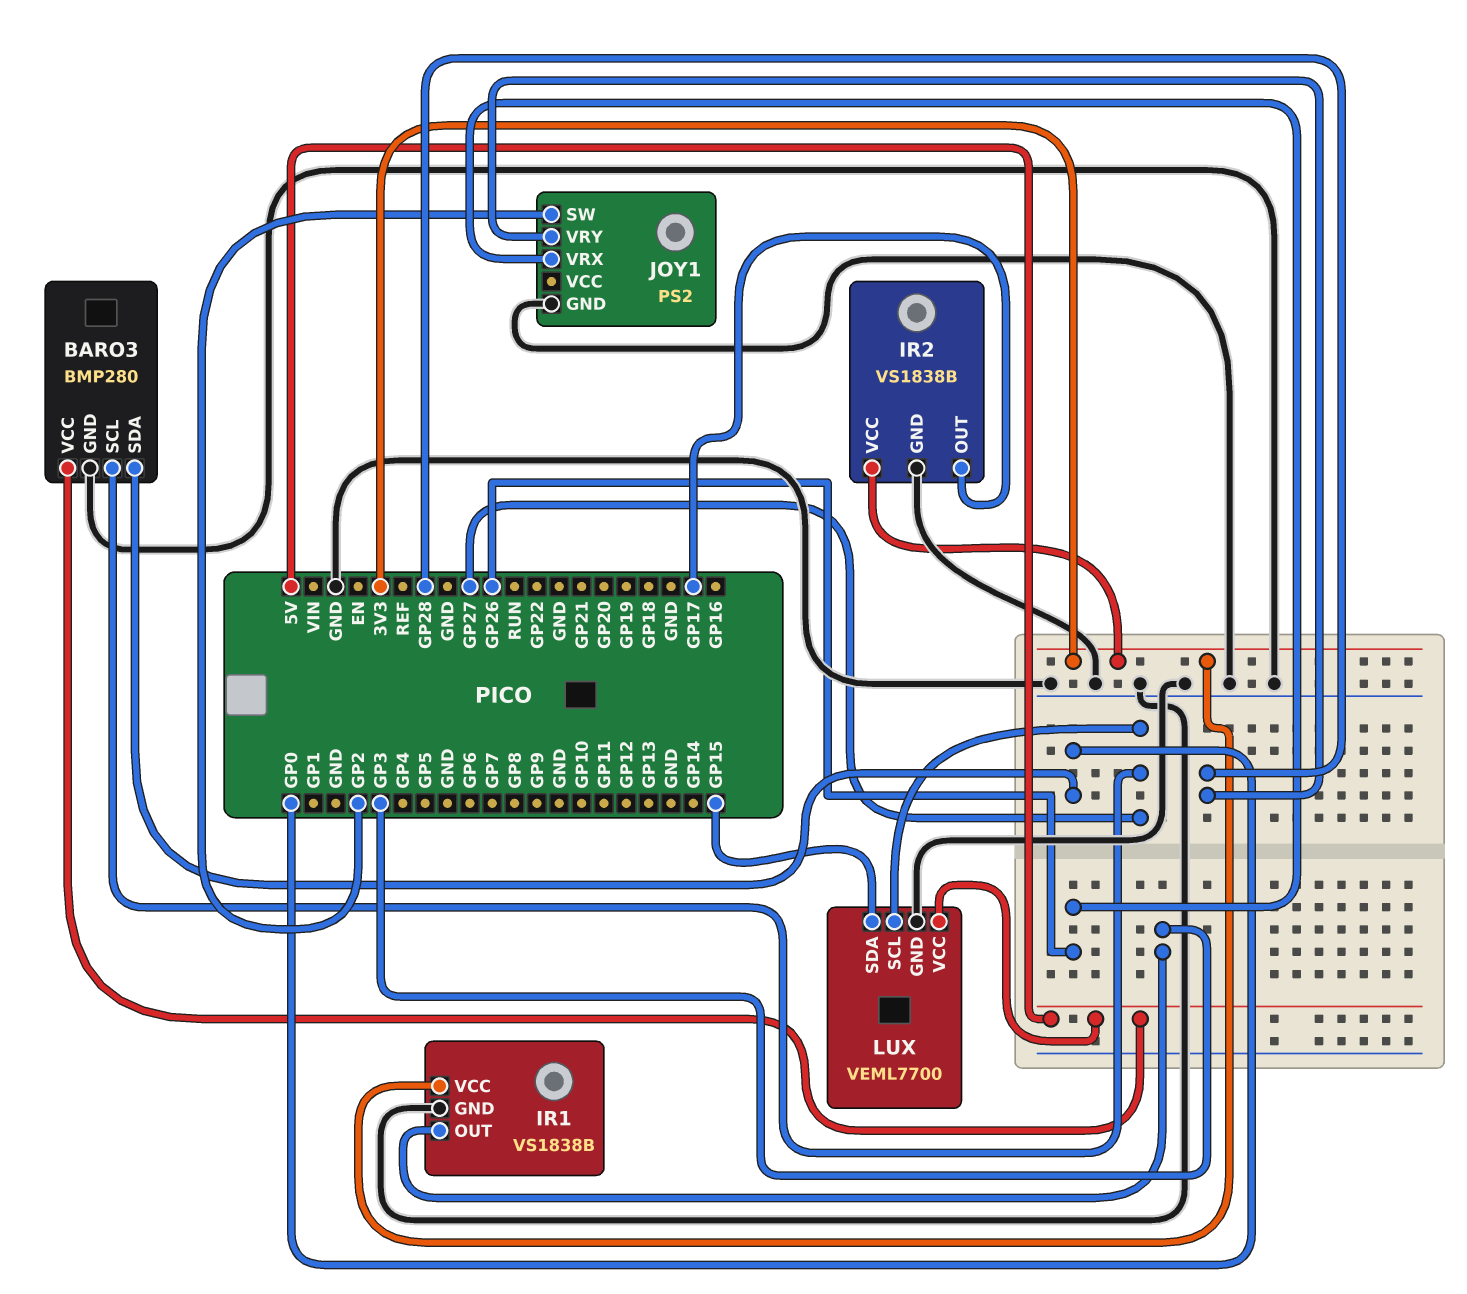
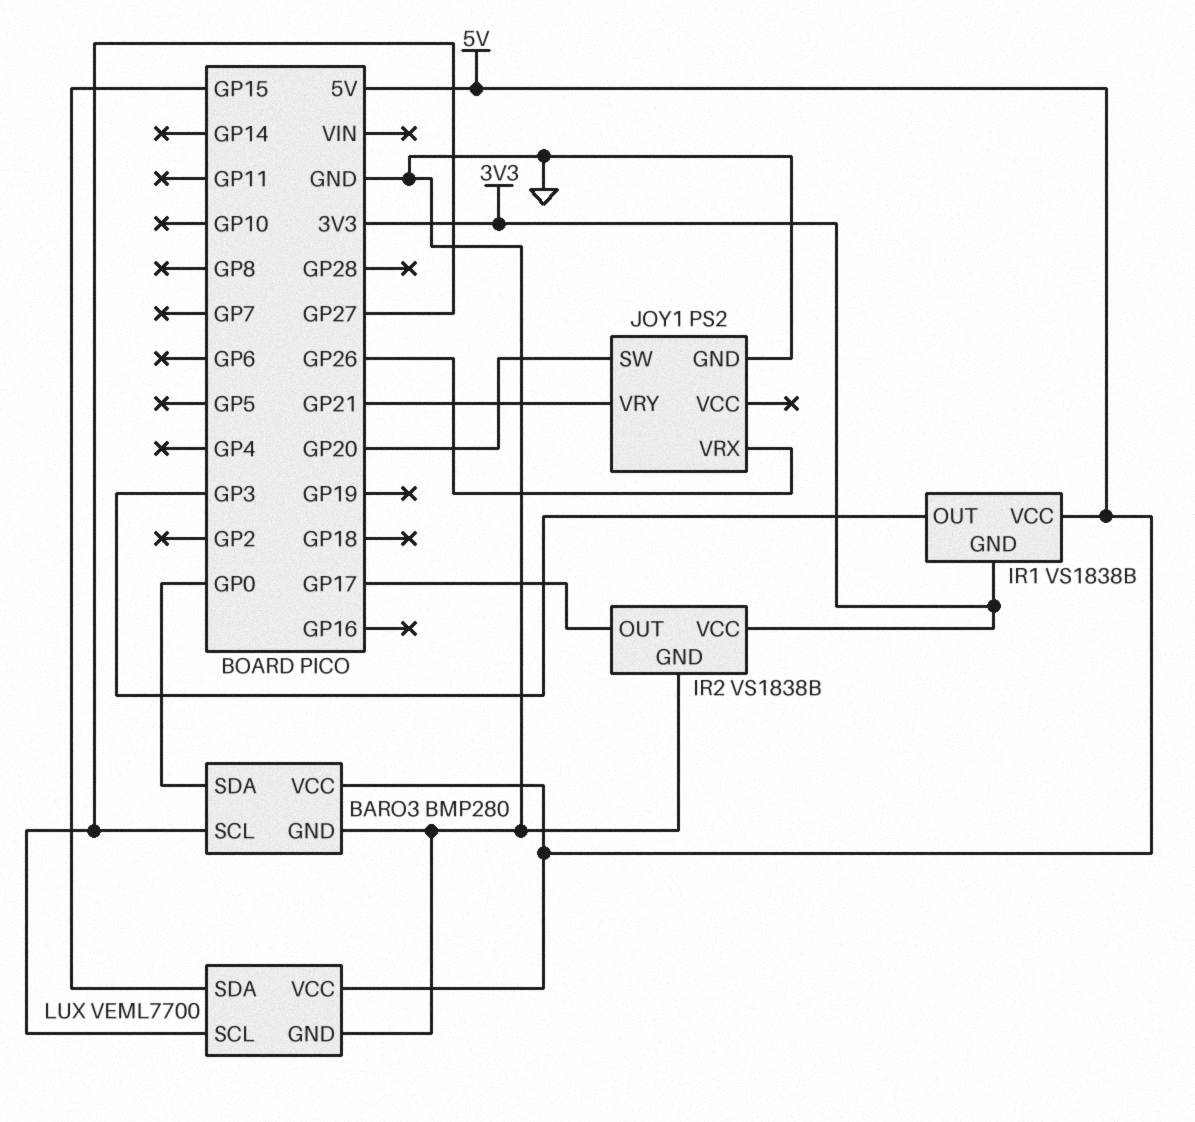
IR1 pin GND: GND -> 3V3
IR1 pin VCC: 3V3 -> 5V
JOY1 pin SW: GP2 -> GP20
JOY1 pin VRY: GP28 -> GP21

